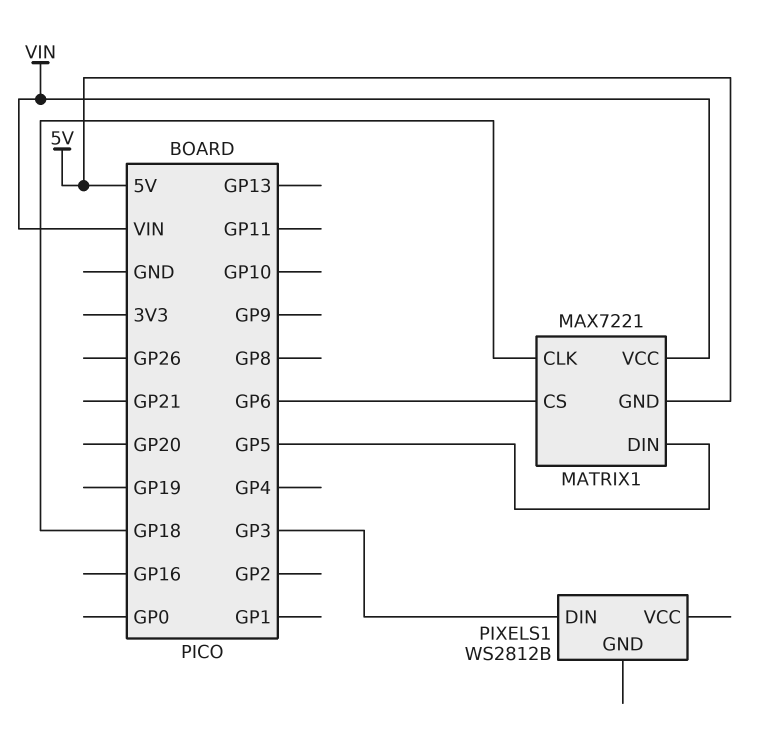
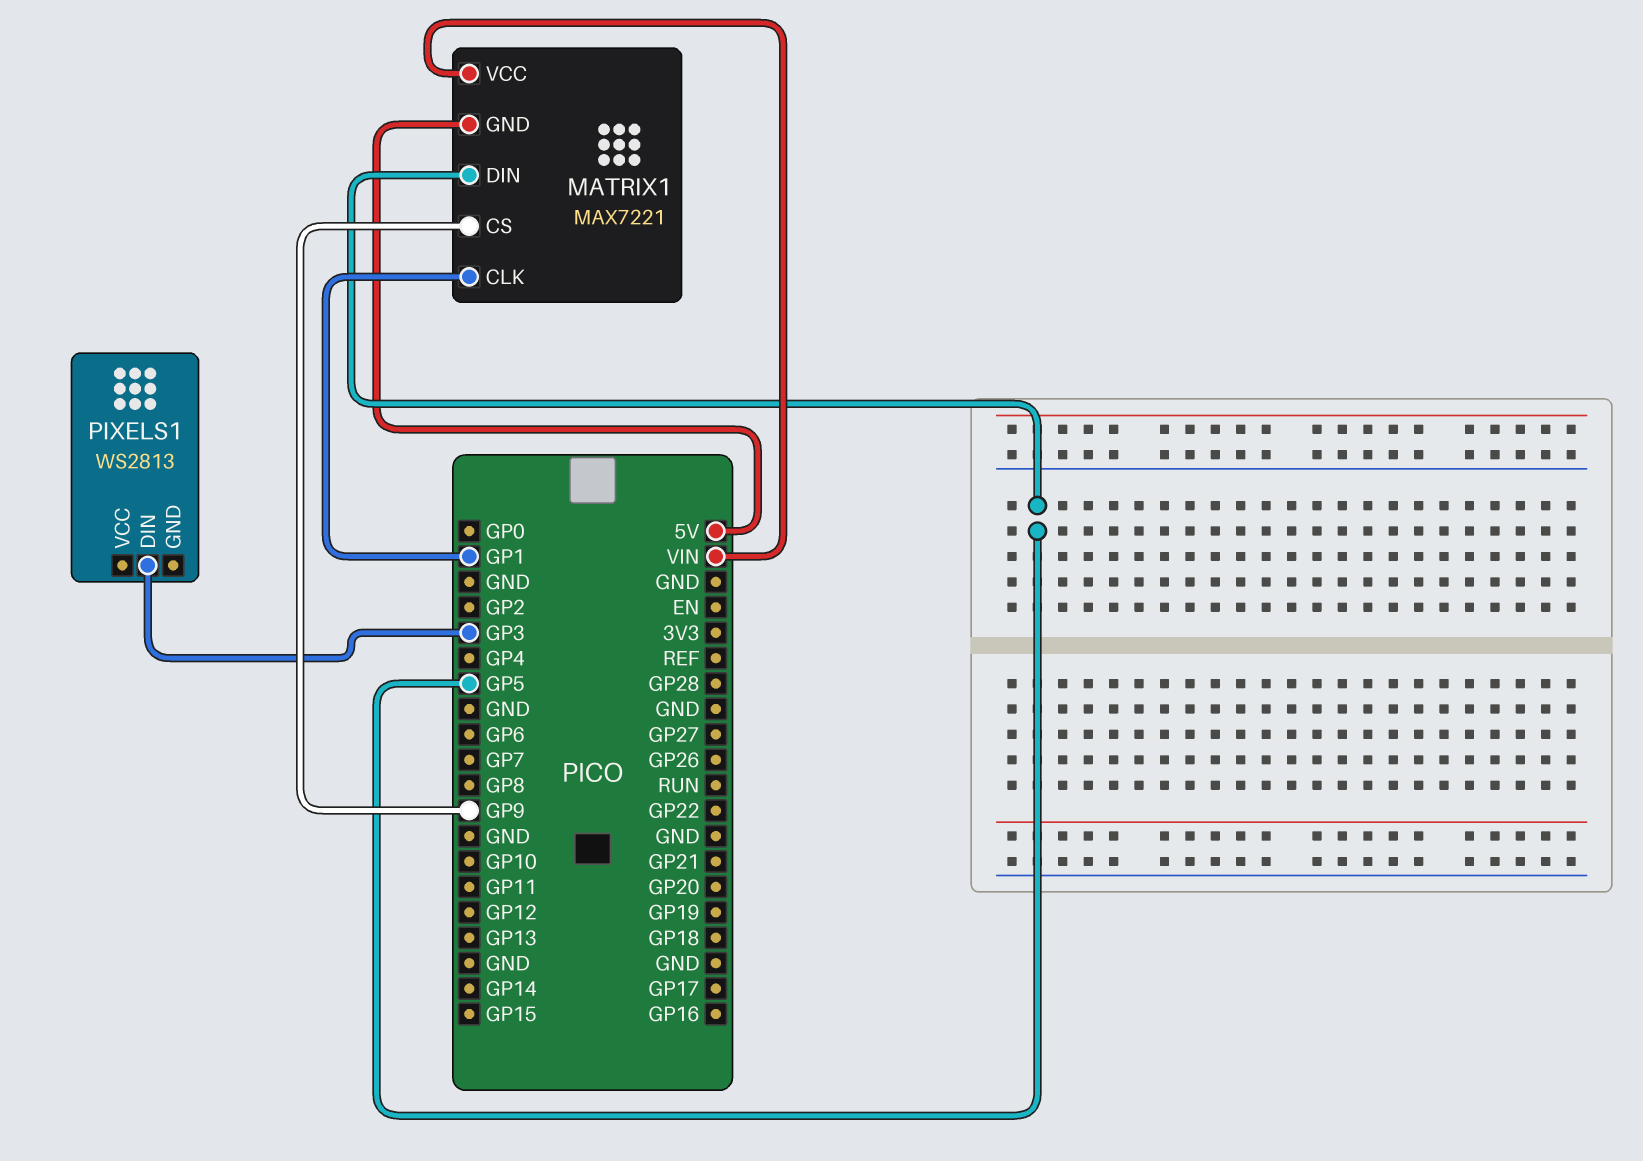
MATRIX1 pin CLK: GP18 -> GP1
MATRIX1 pin CS: GP6 -> GP9
PIXELS1: WS2812B -> WS2813

